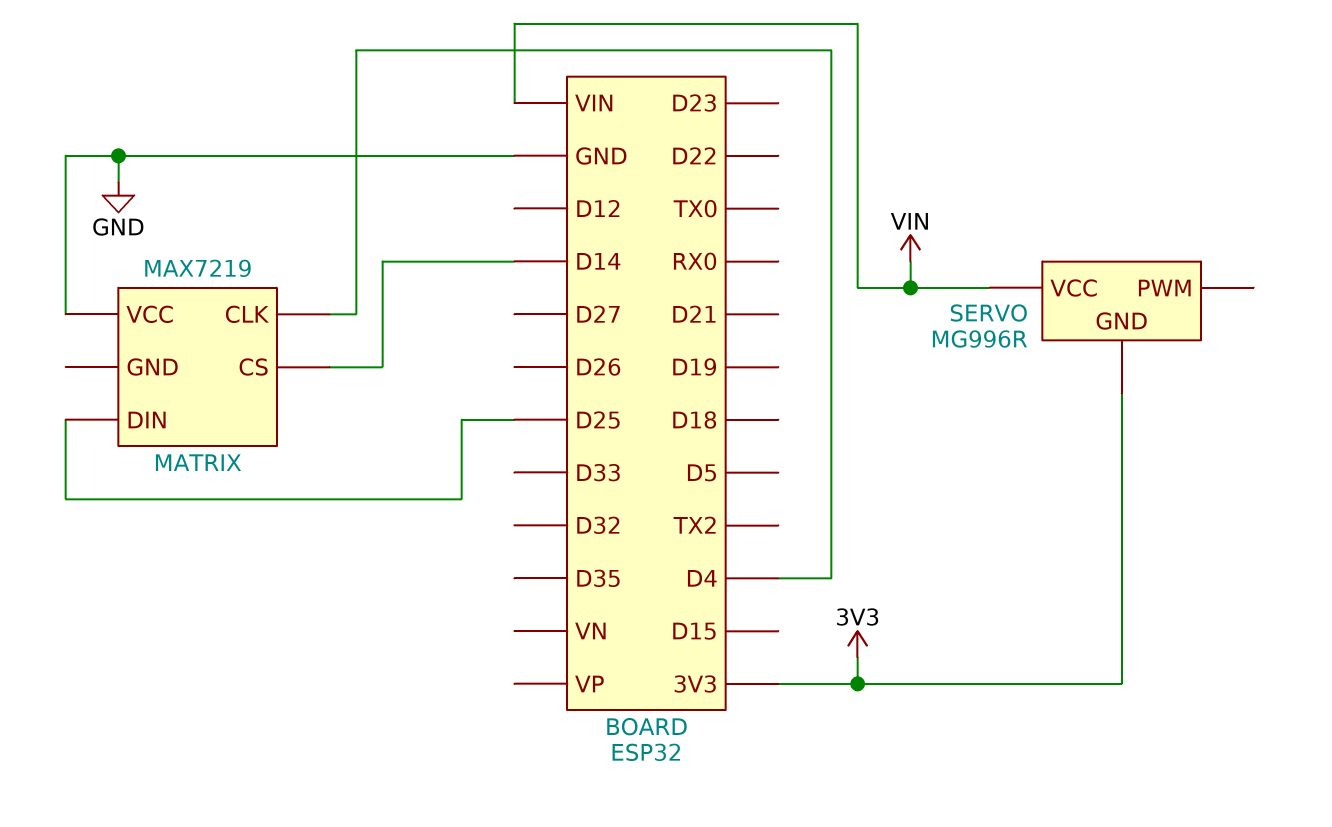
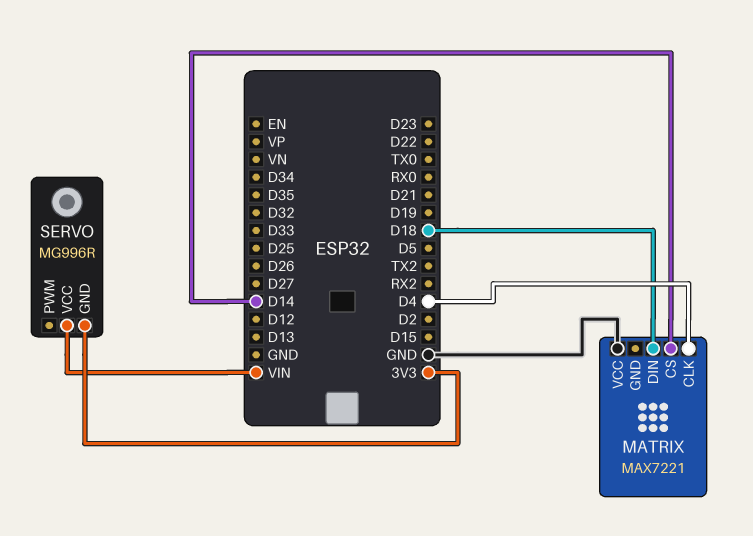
MATRIX: MAX7219 -> MAX7221
MATRIX pin DIN: D25 -> D18

